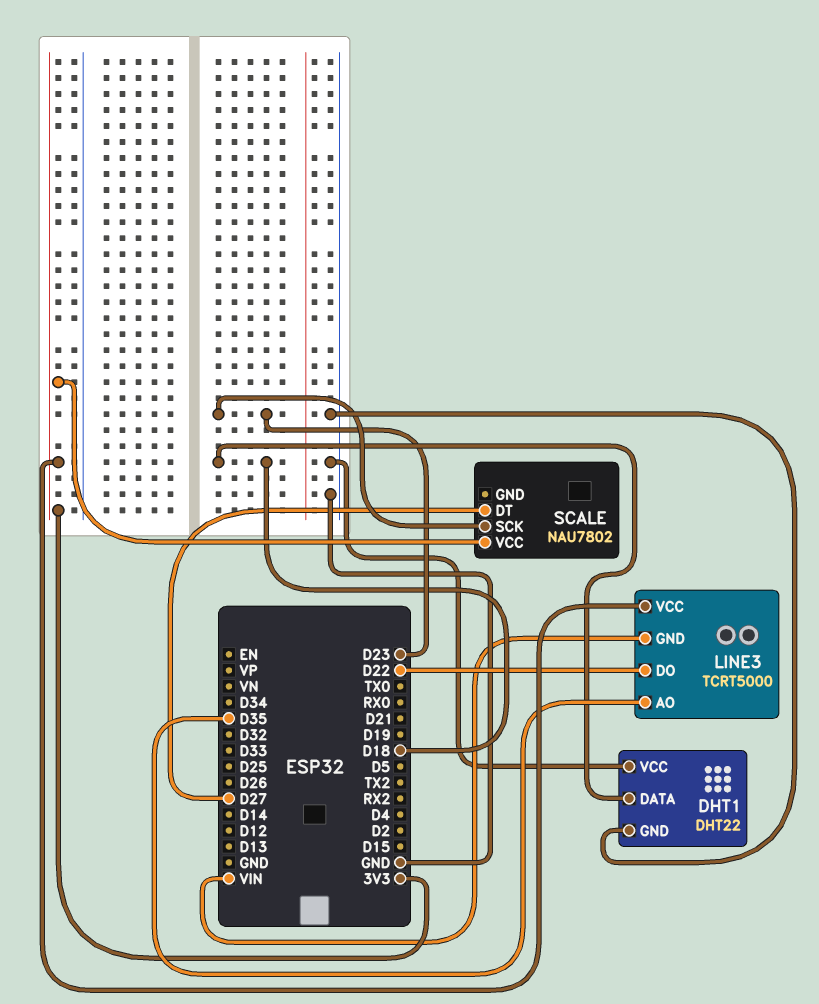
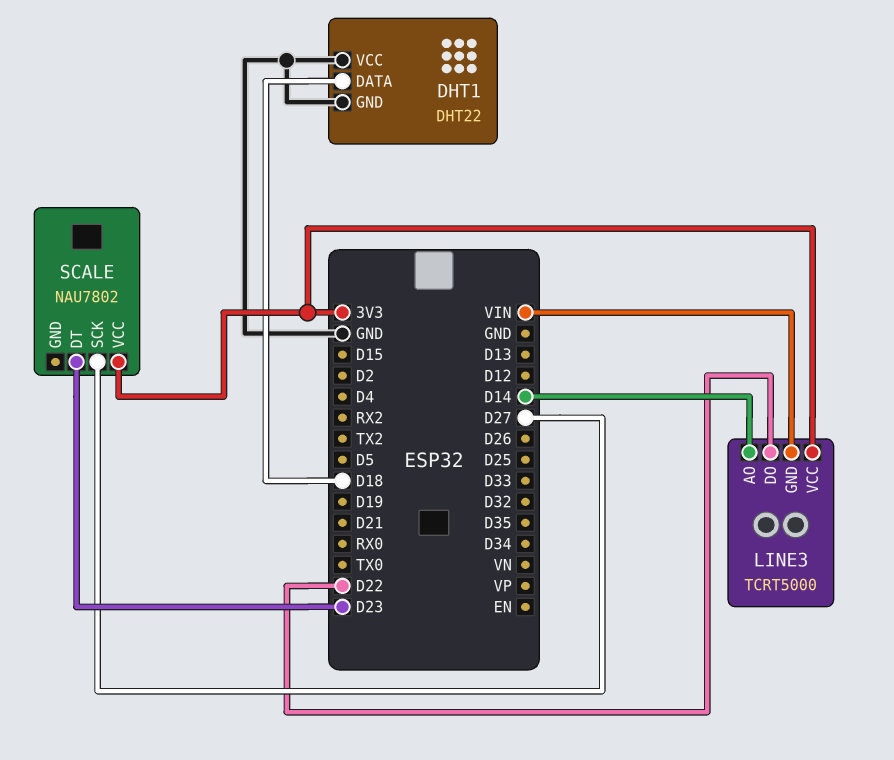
LINE3 pin AO: D35 -> D14
SCALE pin DT: D27 -> D23
SCALE pin SCK: D23 -> D27

